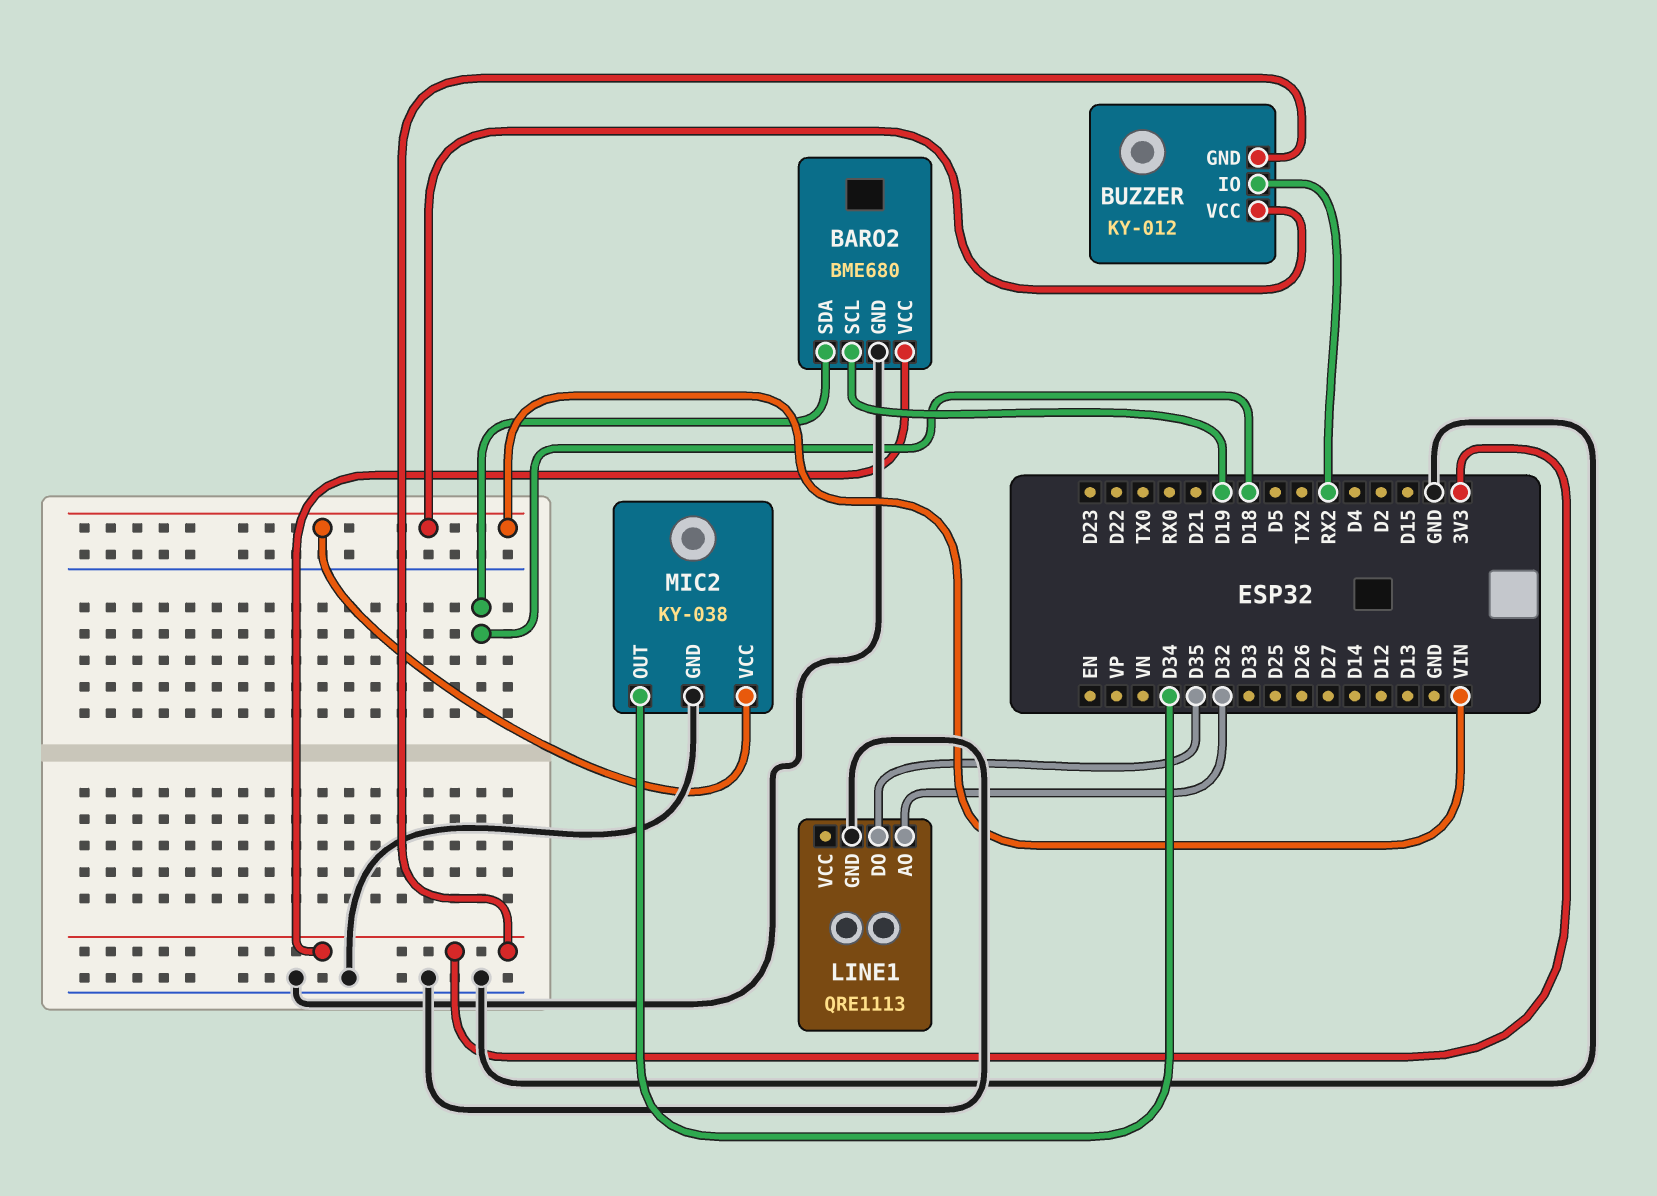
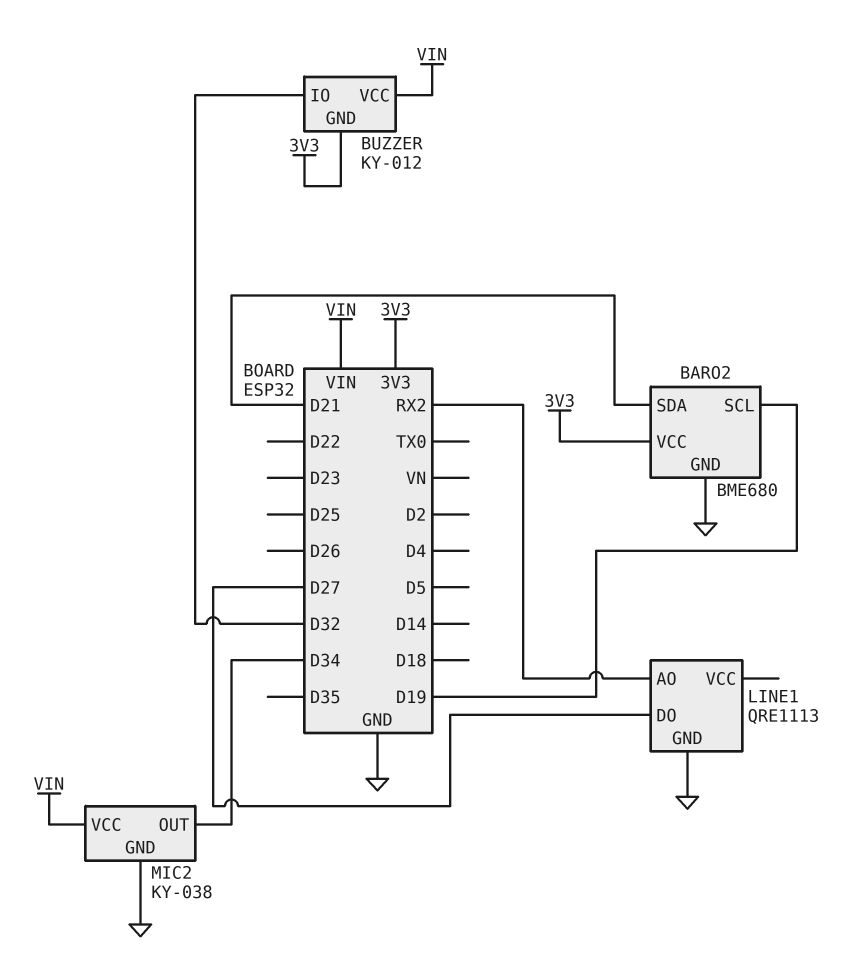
BARO2 pin SDA: D18 -> D21
BUZZER pin IO: RX2 -> D32
LINE1 pin AO: D32 -> RX2
LINE1 pin DO: D35 -> D27

